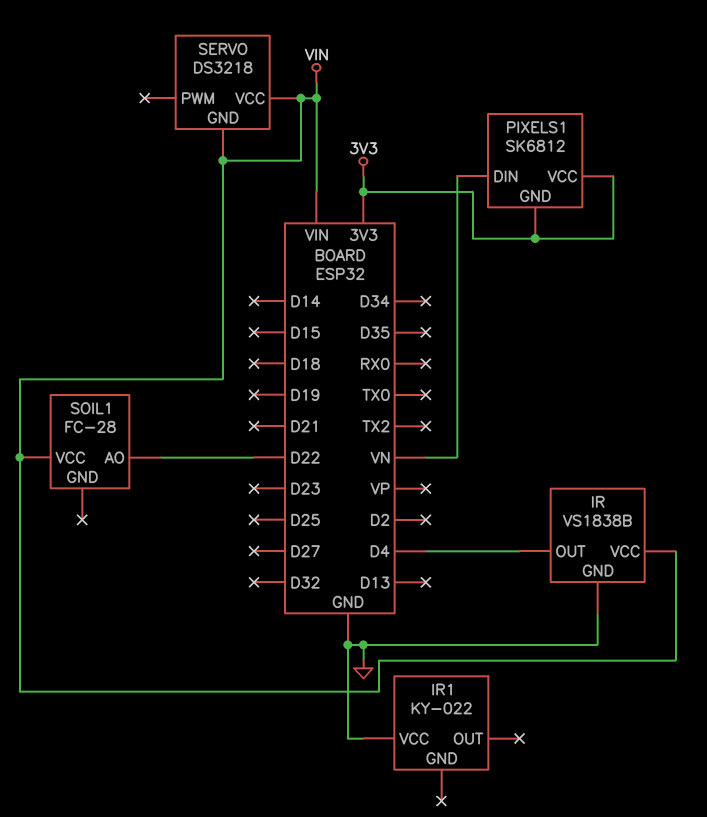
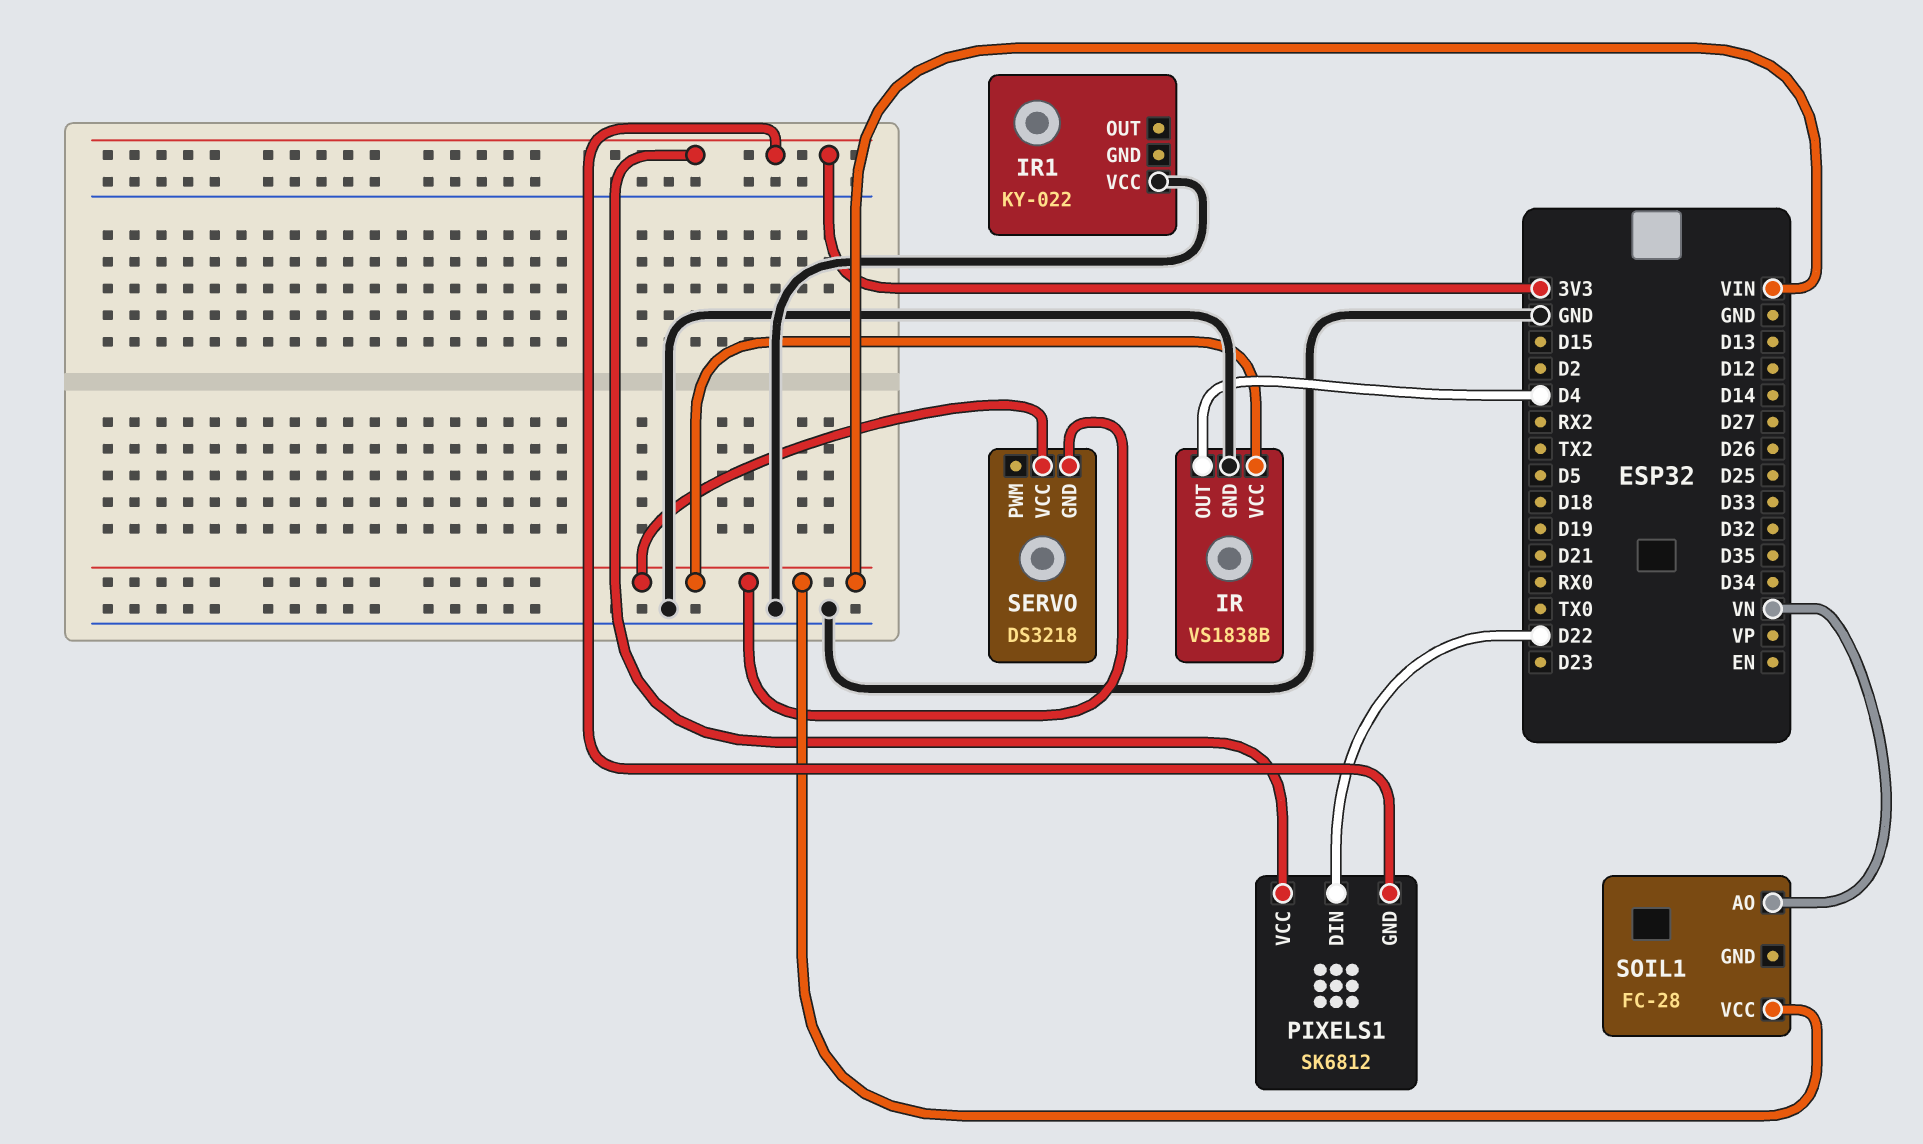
PIXELS1 pin DIN: VN -> D22
SOIL1 pin AO: D22 -> VN

